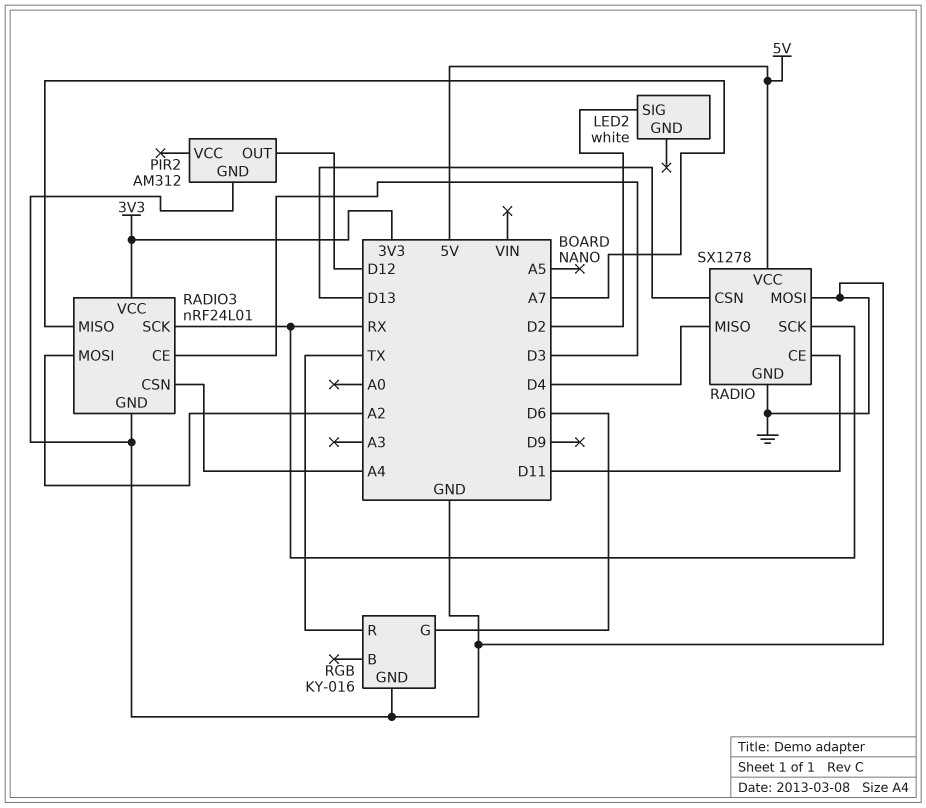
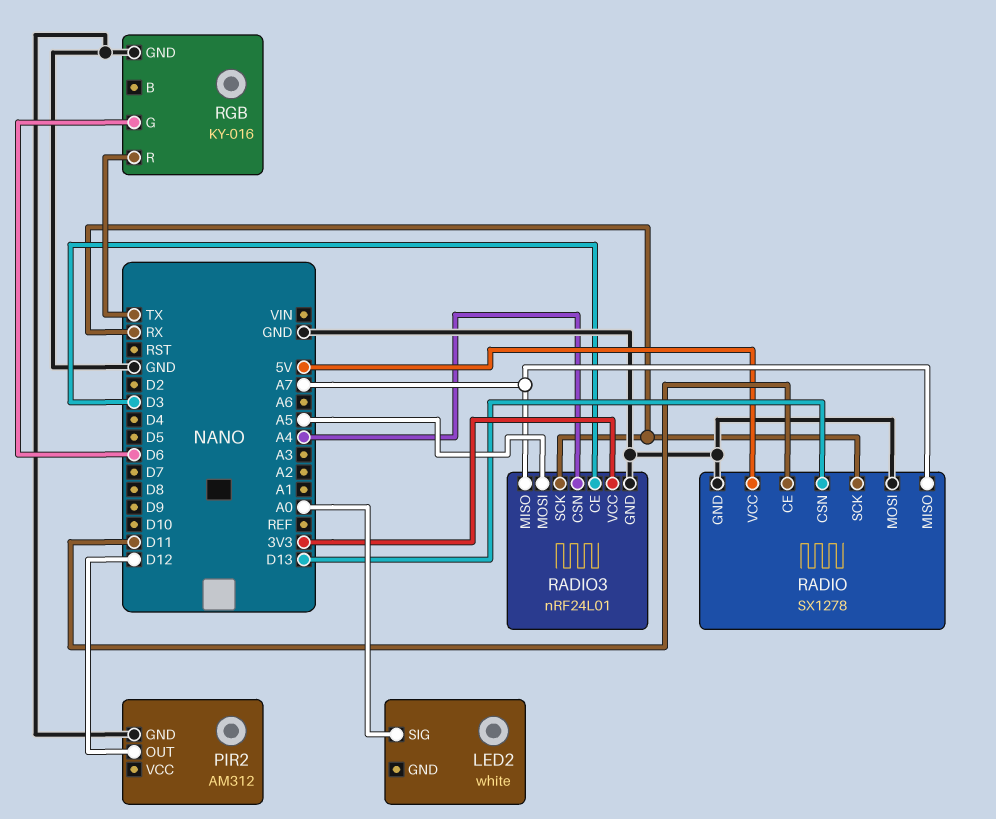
LED2 pin SIG: D2 -> A0
RADIO pin MISO: D4 -> A7
RADIO3 pin MOSI: A2 -> A5

